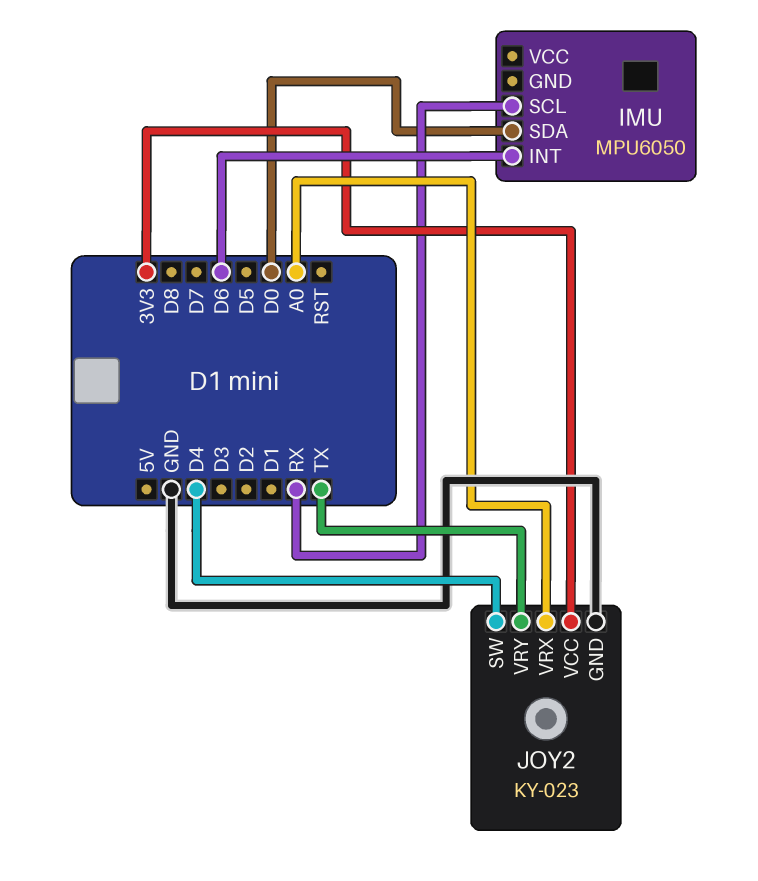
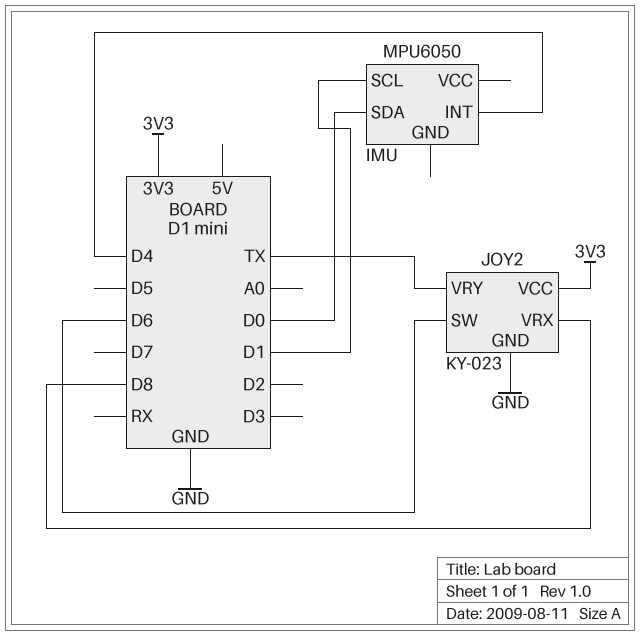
IMU pin INT: D6 -> D4
IMU pin SCL: RX -> D1
JOY2 pin SW: D4 -> D6
JOY2 pin VRX: A0 -> D8

